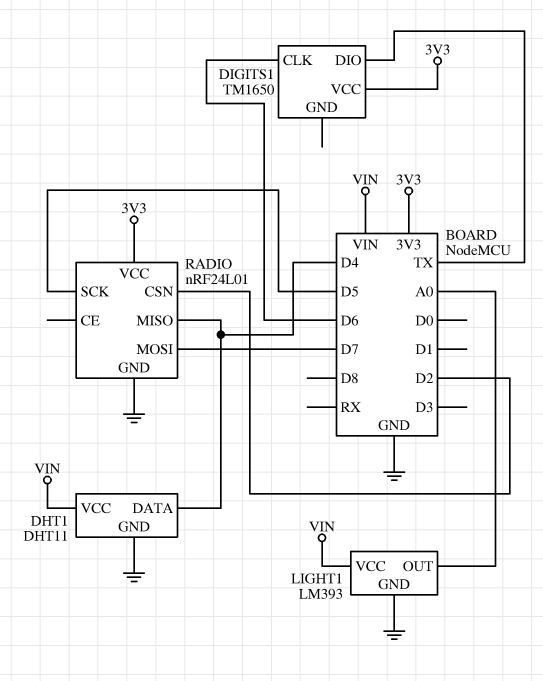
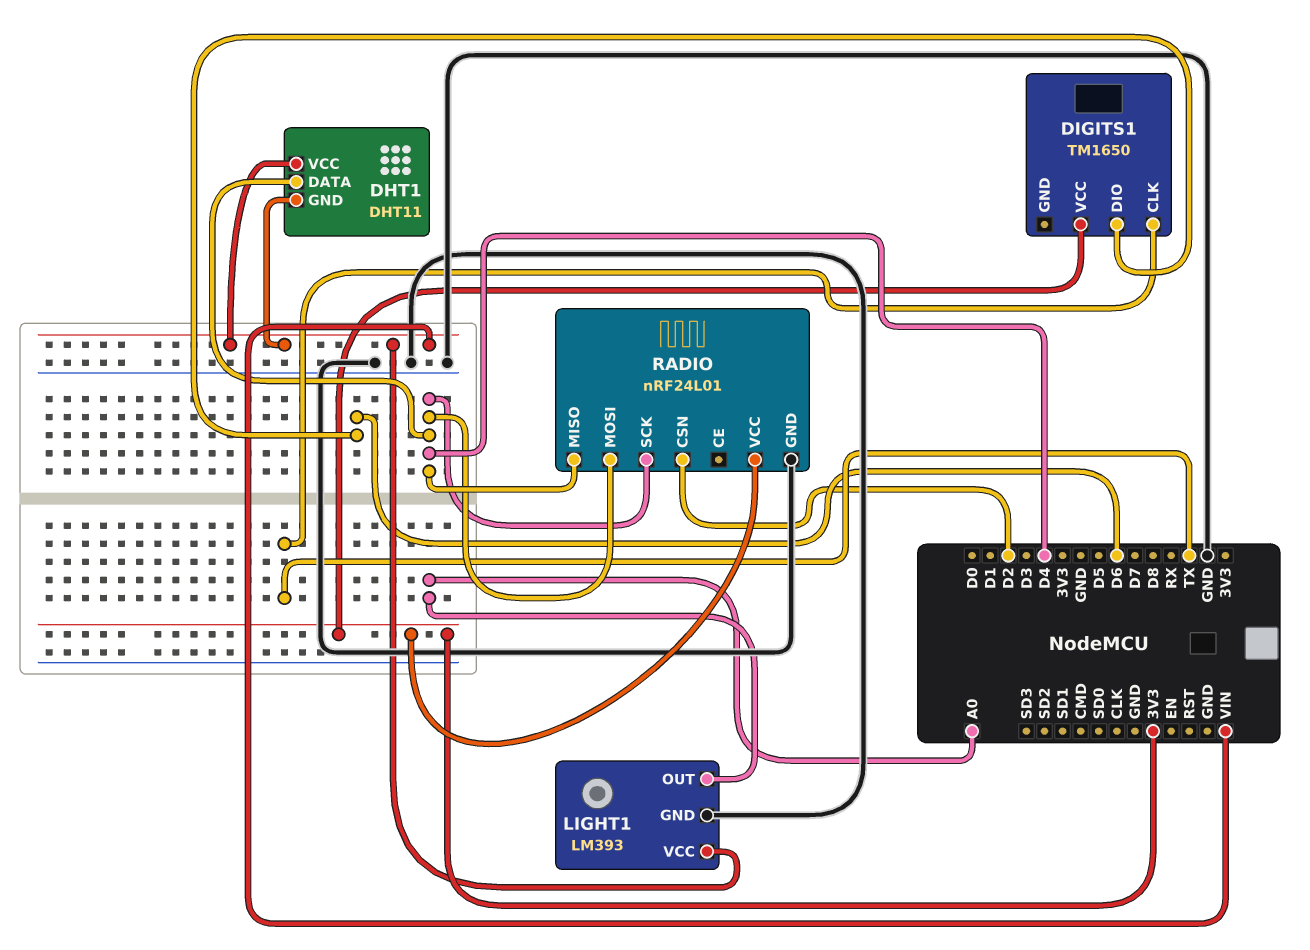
DHT1 pin GND: GND -> VIN
DIGITS1 pin CLK: D6 -> TX
DIGITS1 pin DIO: TX -> D6
RADIO pin MOSI: D7 -> D4
RADIO pin SCK: D5 -> D4

